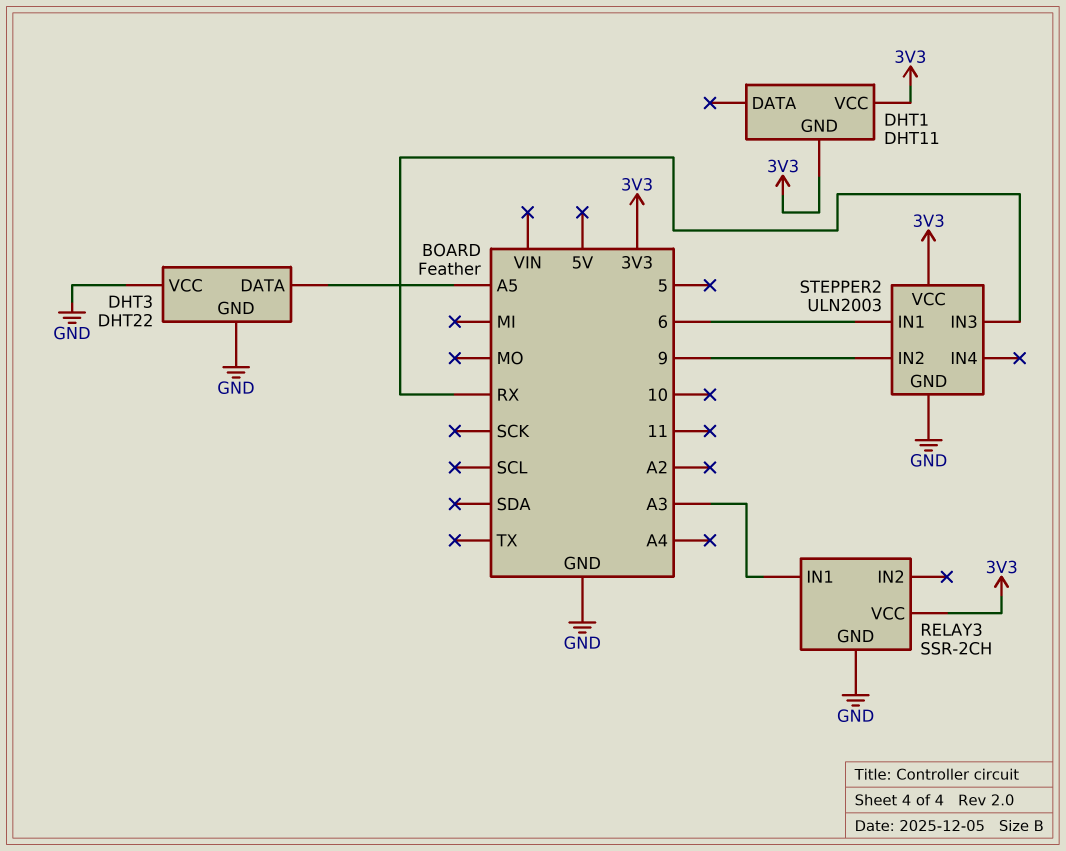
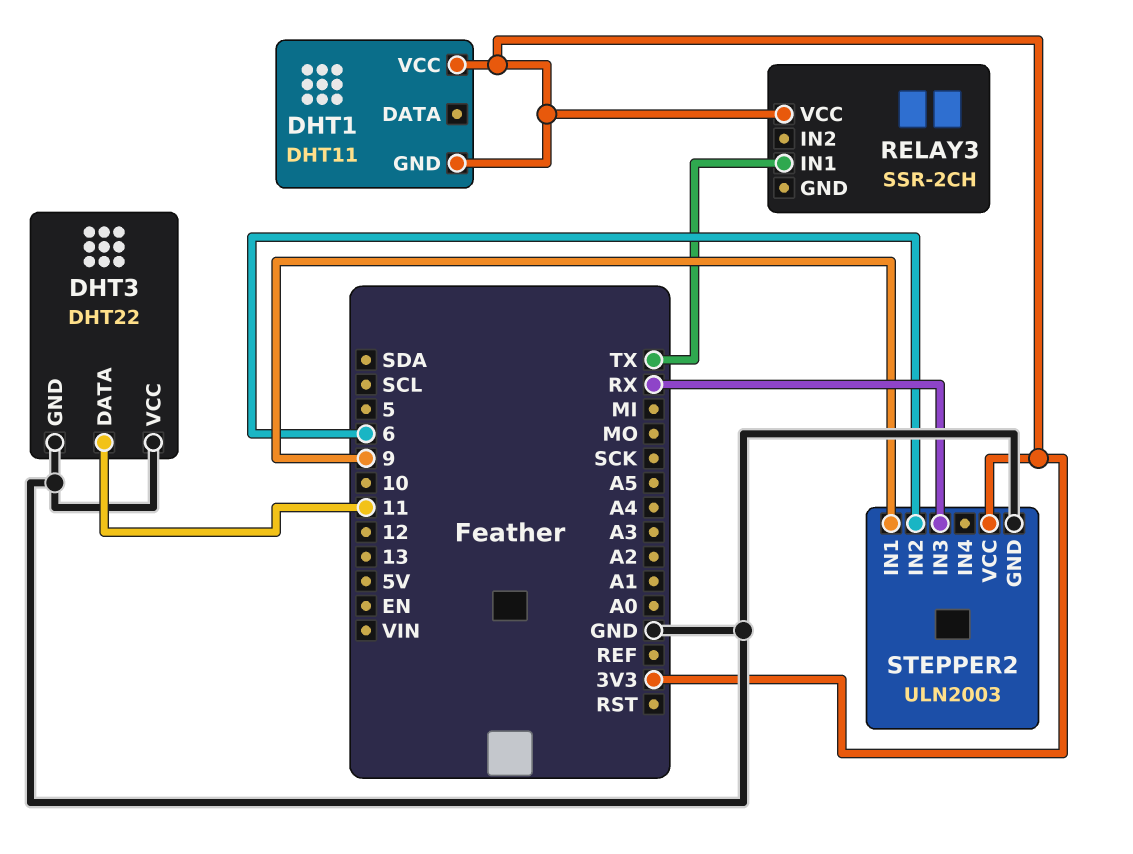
DHT3 pin DATA: A5 -> 11
RELAY3 pin GND: GND -> none
RELAY3 pin IN1: A3 -> TX
STEPPER2 pin IN1: 6 -> 9
STEPPER2 pin IN2: 9 -> 6

